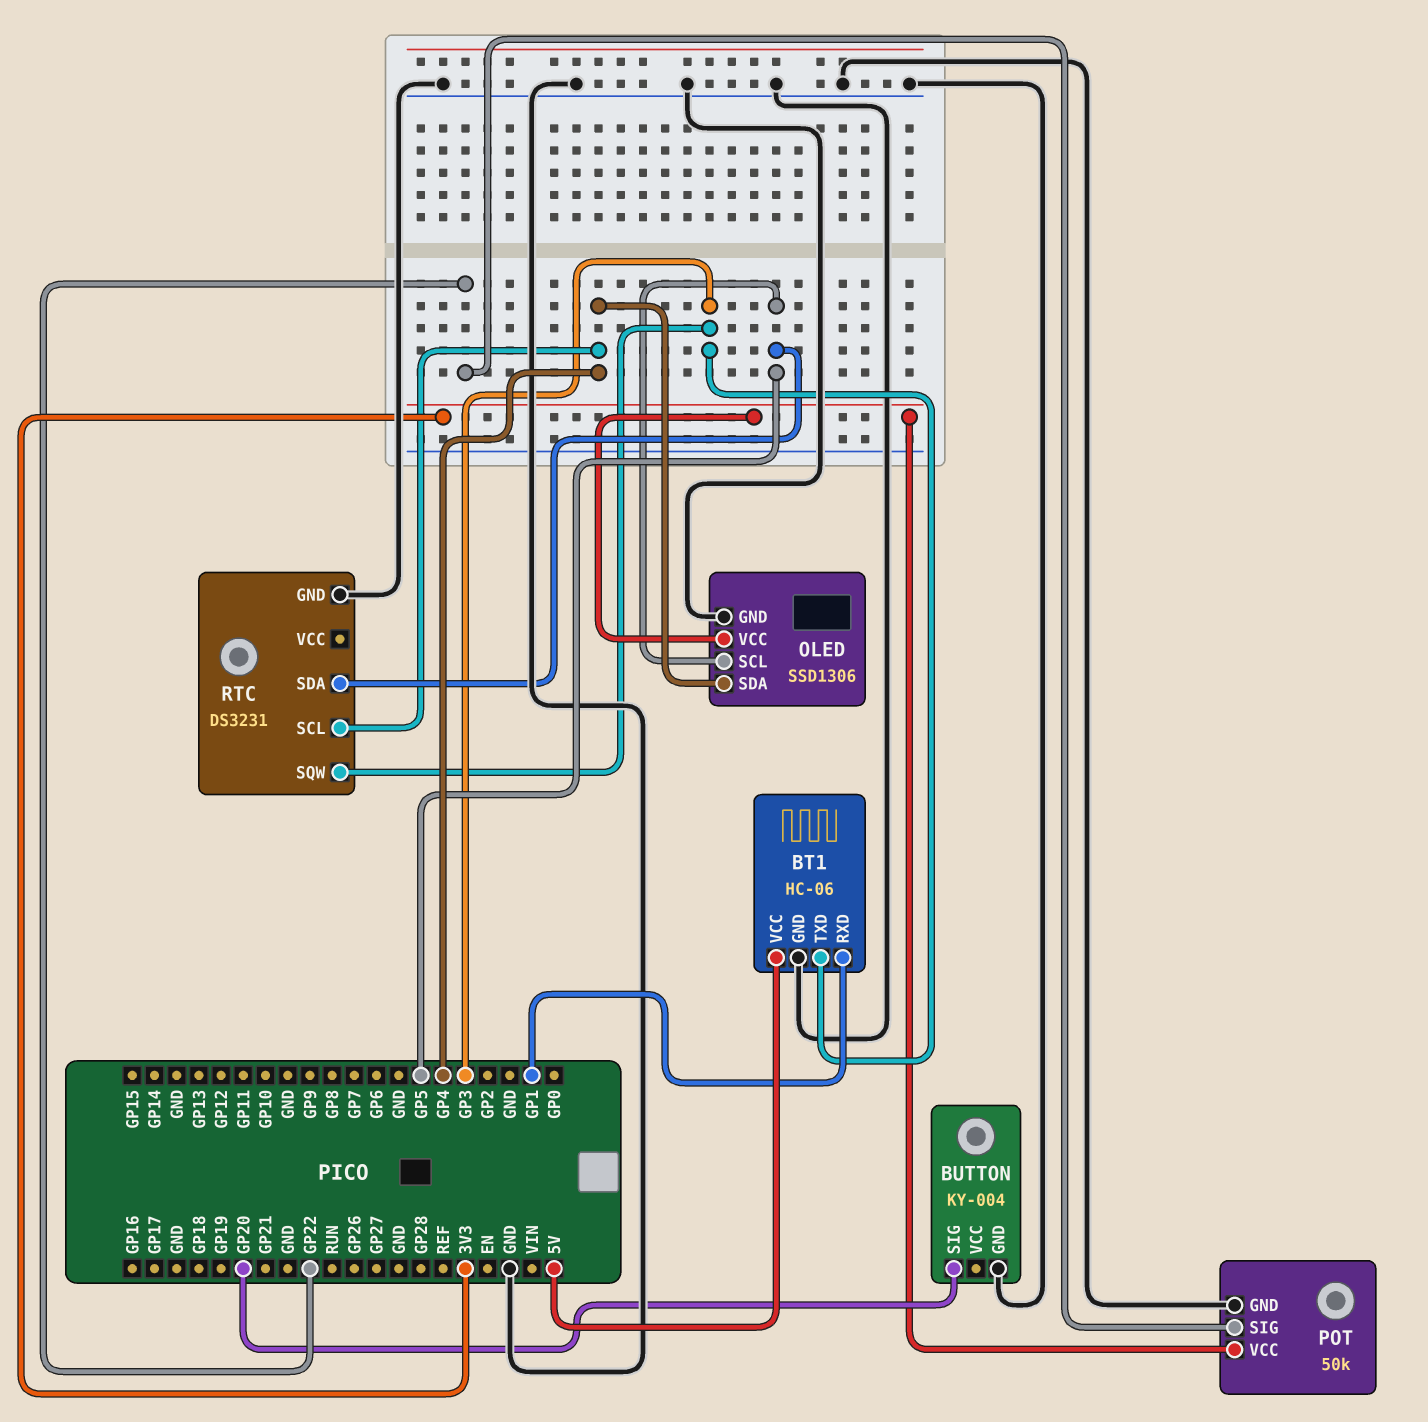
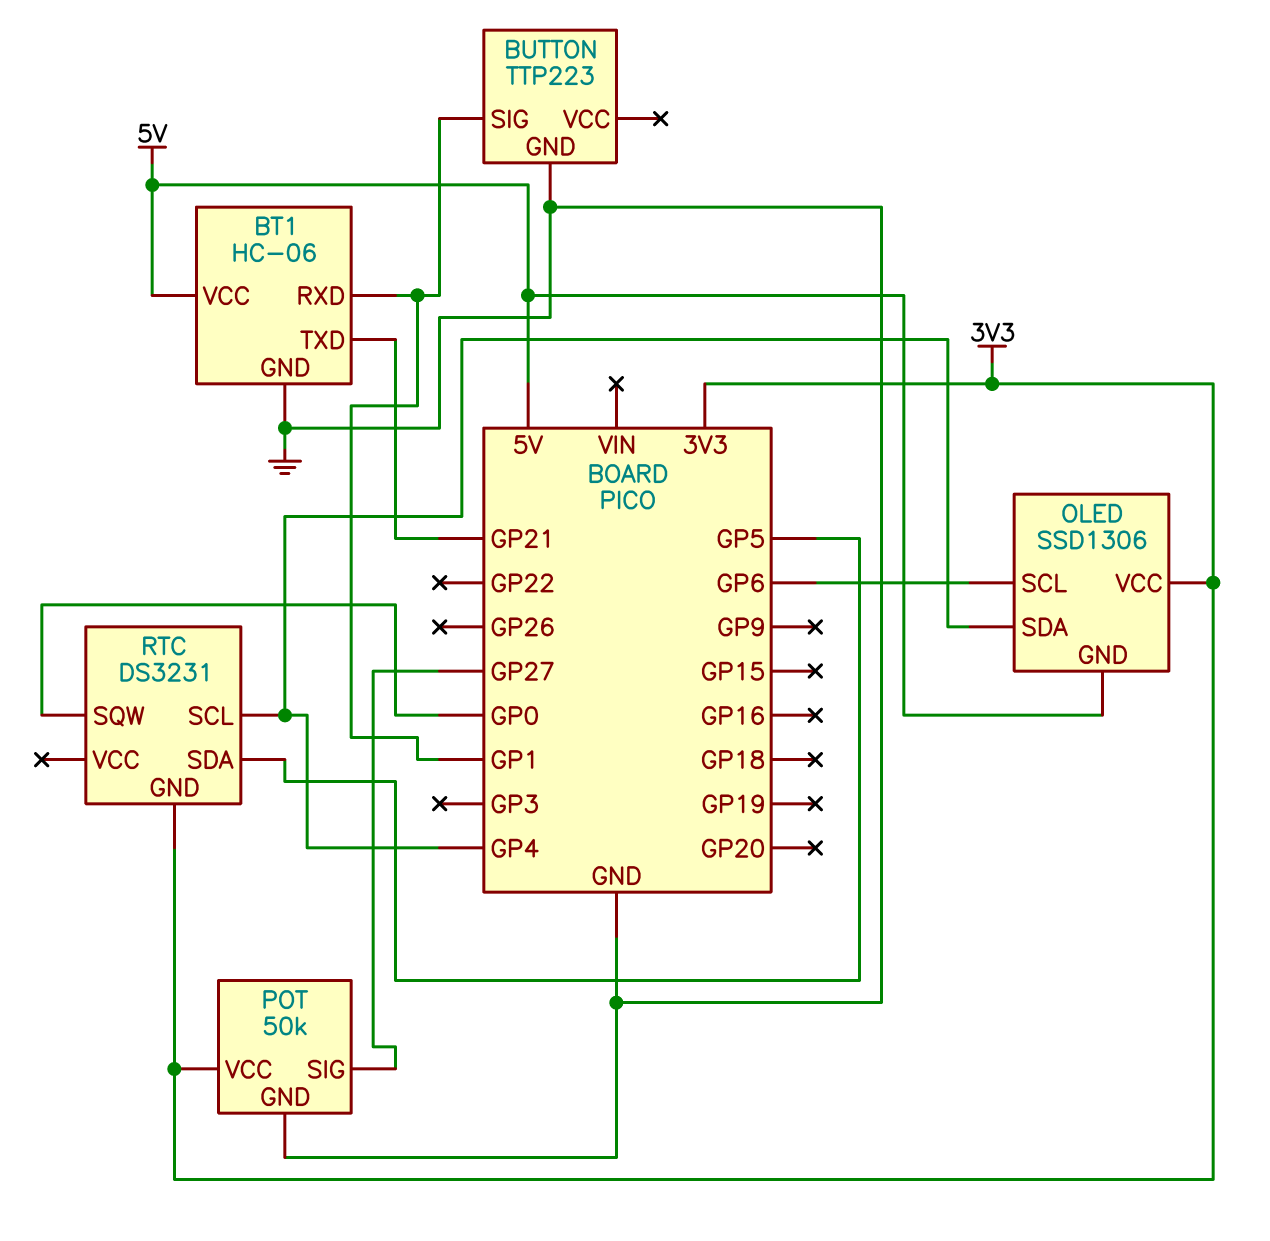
BT1 pin TXD: GP3 -> GP21
BUTTON: KY-004 -> TTP223
BUTTON pin SIG: GP20 -> GP1
OLED pin GND: GND -> 5V
OLED pin SCL: GP5 -> GP6
POT pin SIG: GP22 -> GP27
RTC pin GND: GND -> 3V3
RTC pin SQW: GP3 -> GP0

